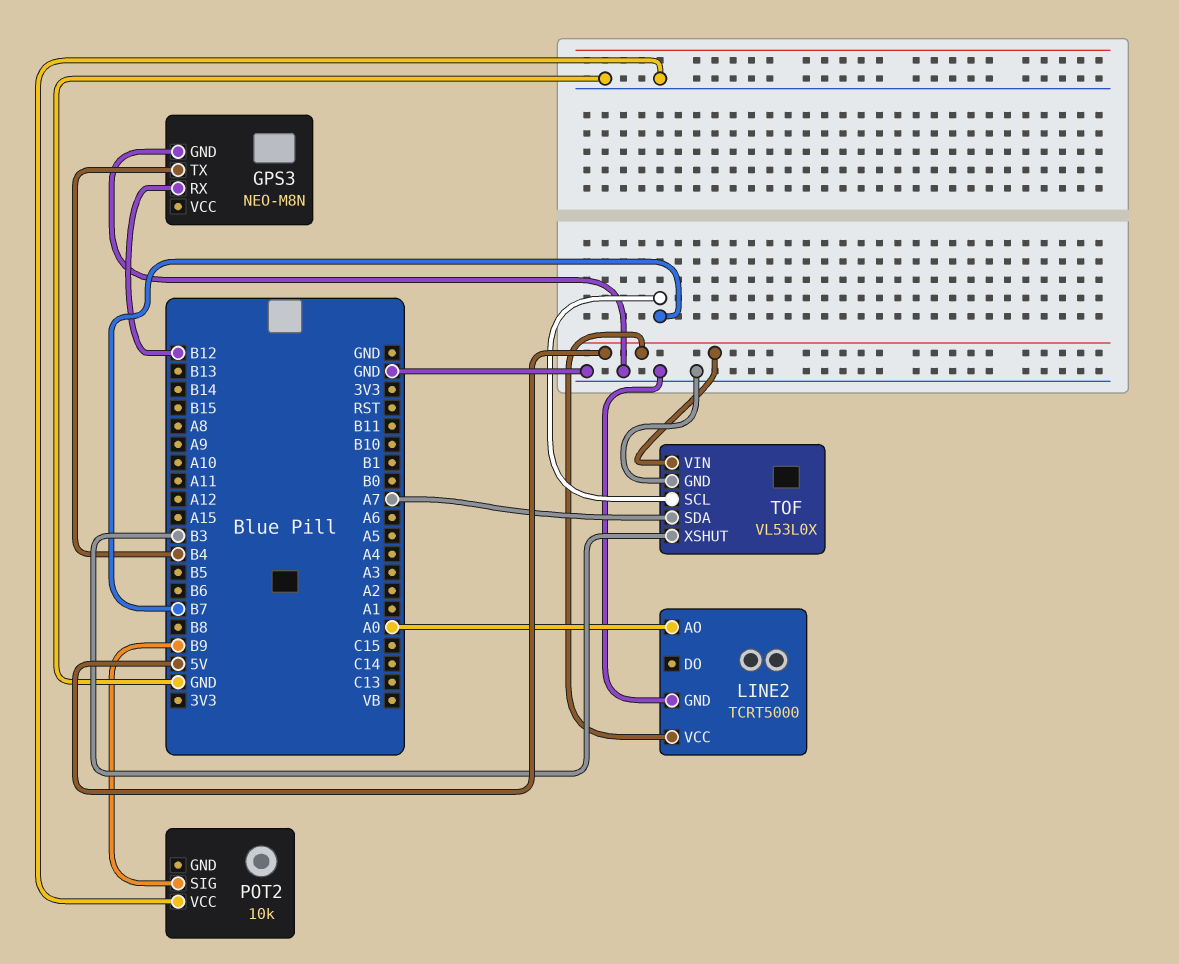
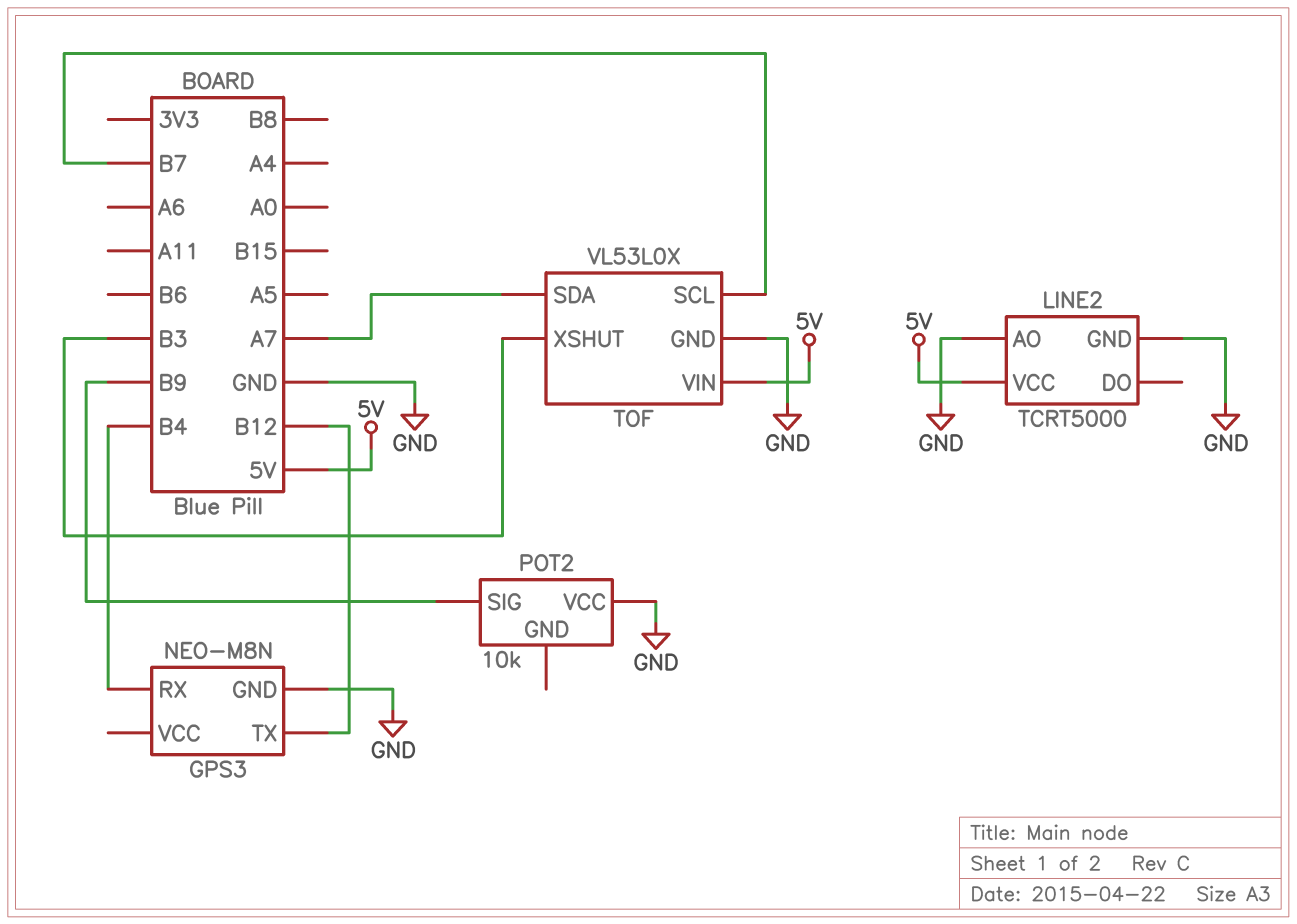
GPS3 pin RX: B12 -> B4
GPS3 pin TX: B4 -> B12
LINE2 pin AO: A0 -> GND

